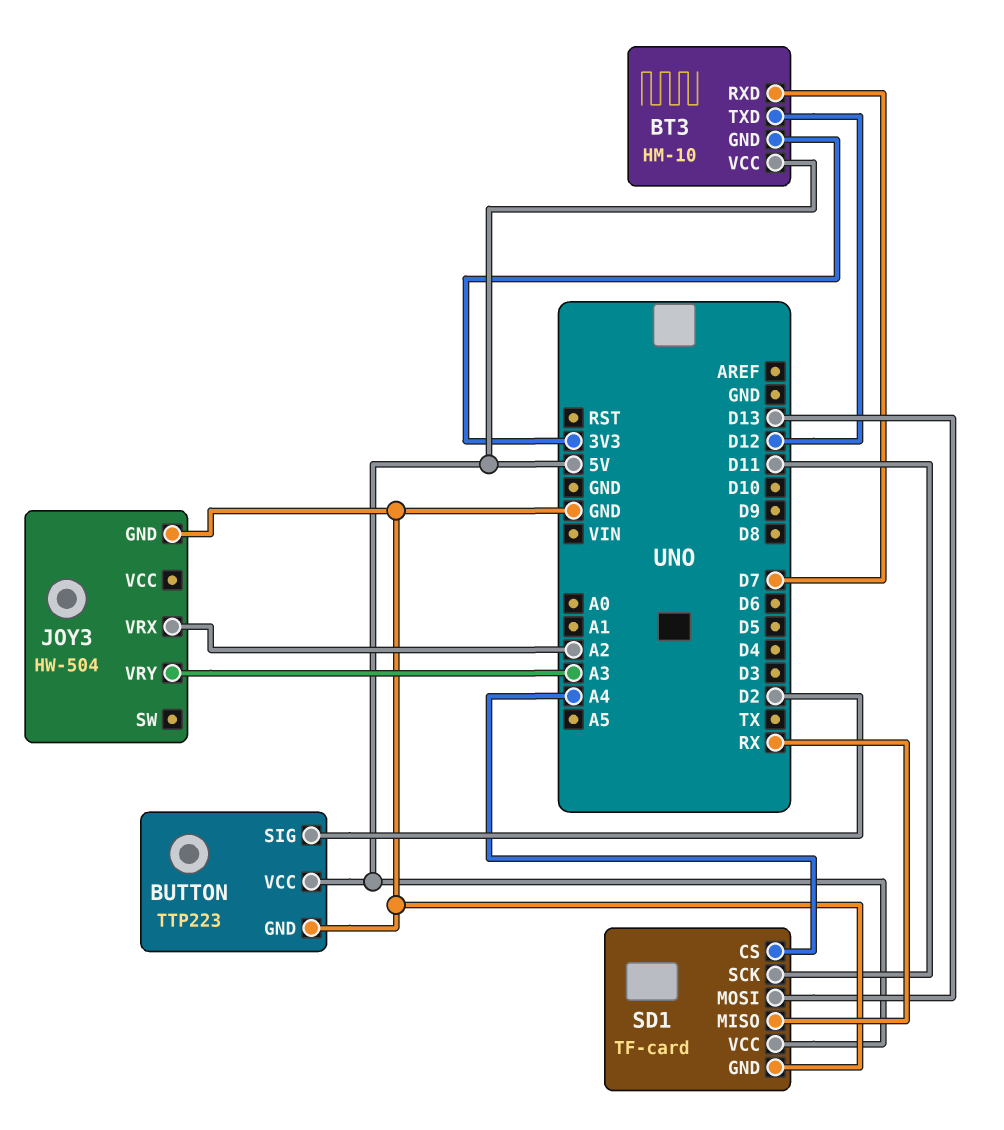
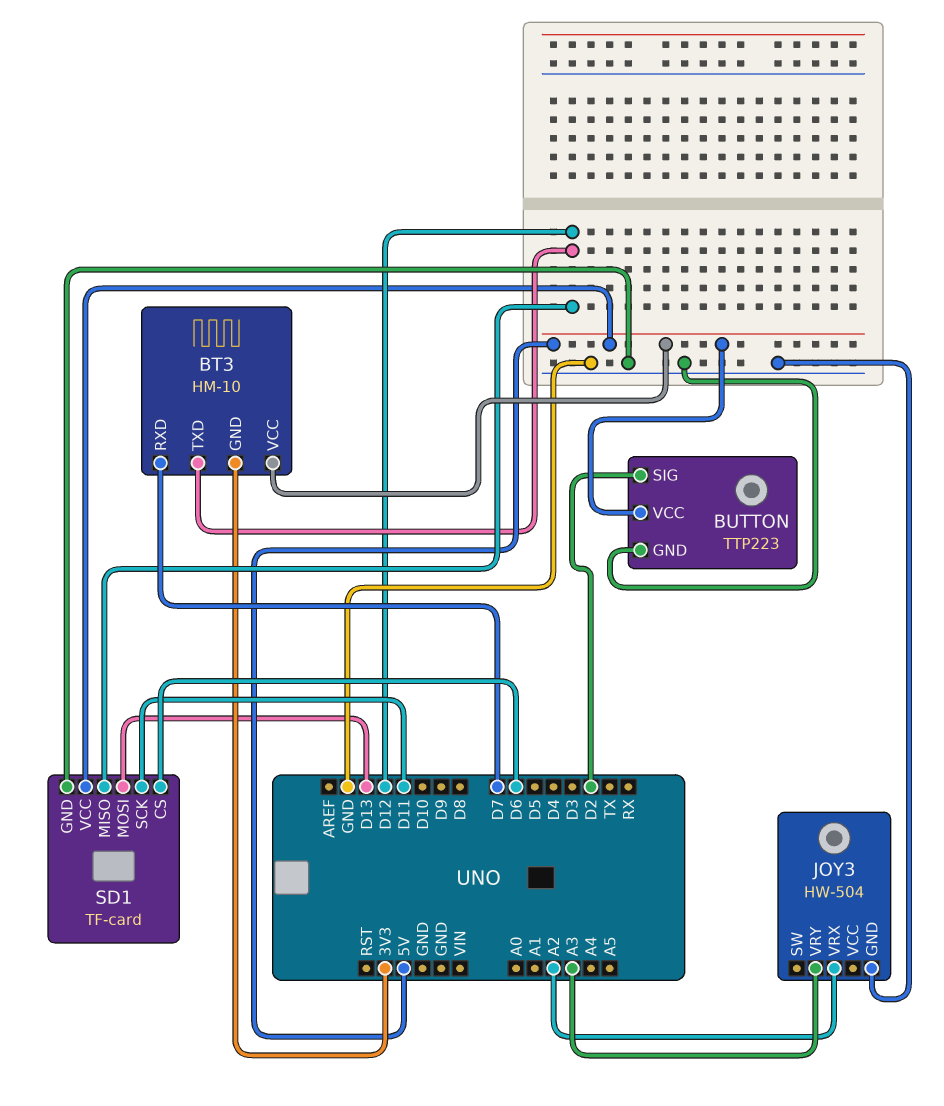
SD1 pin CS: A4 -> D6
SD1 pin MISO: RX -> D12

